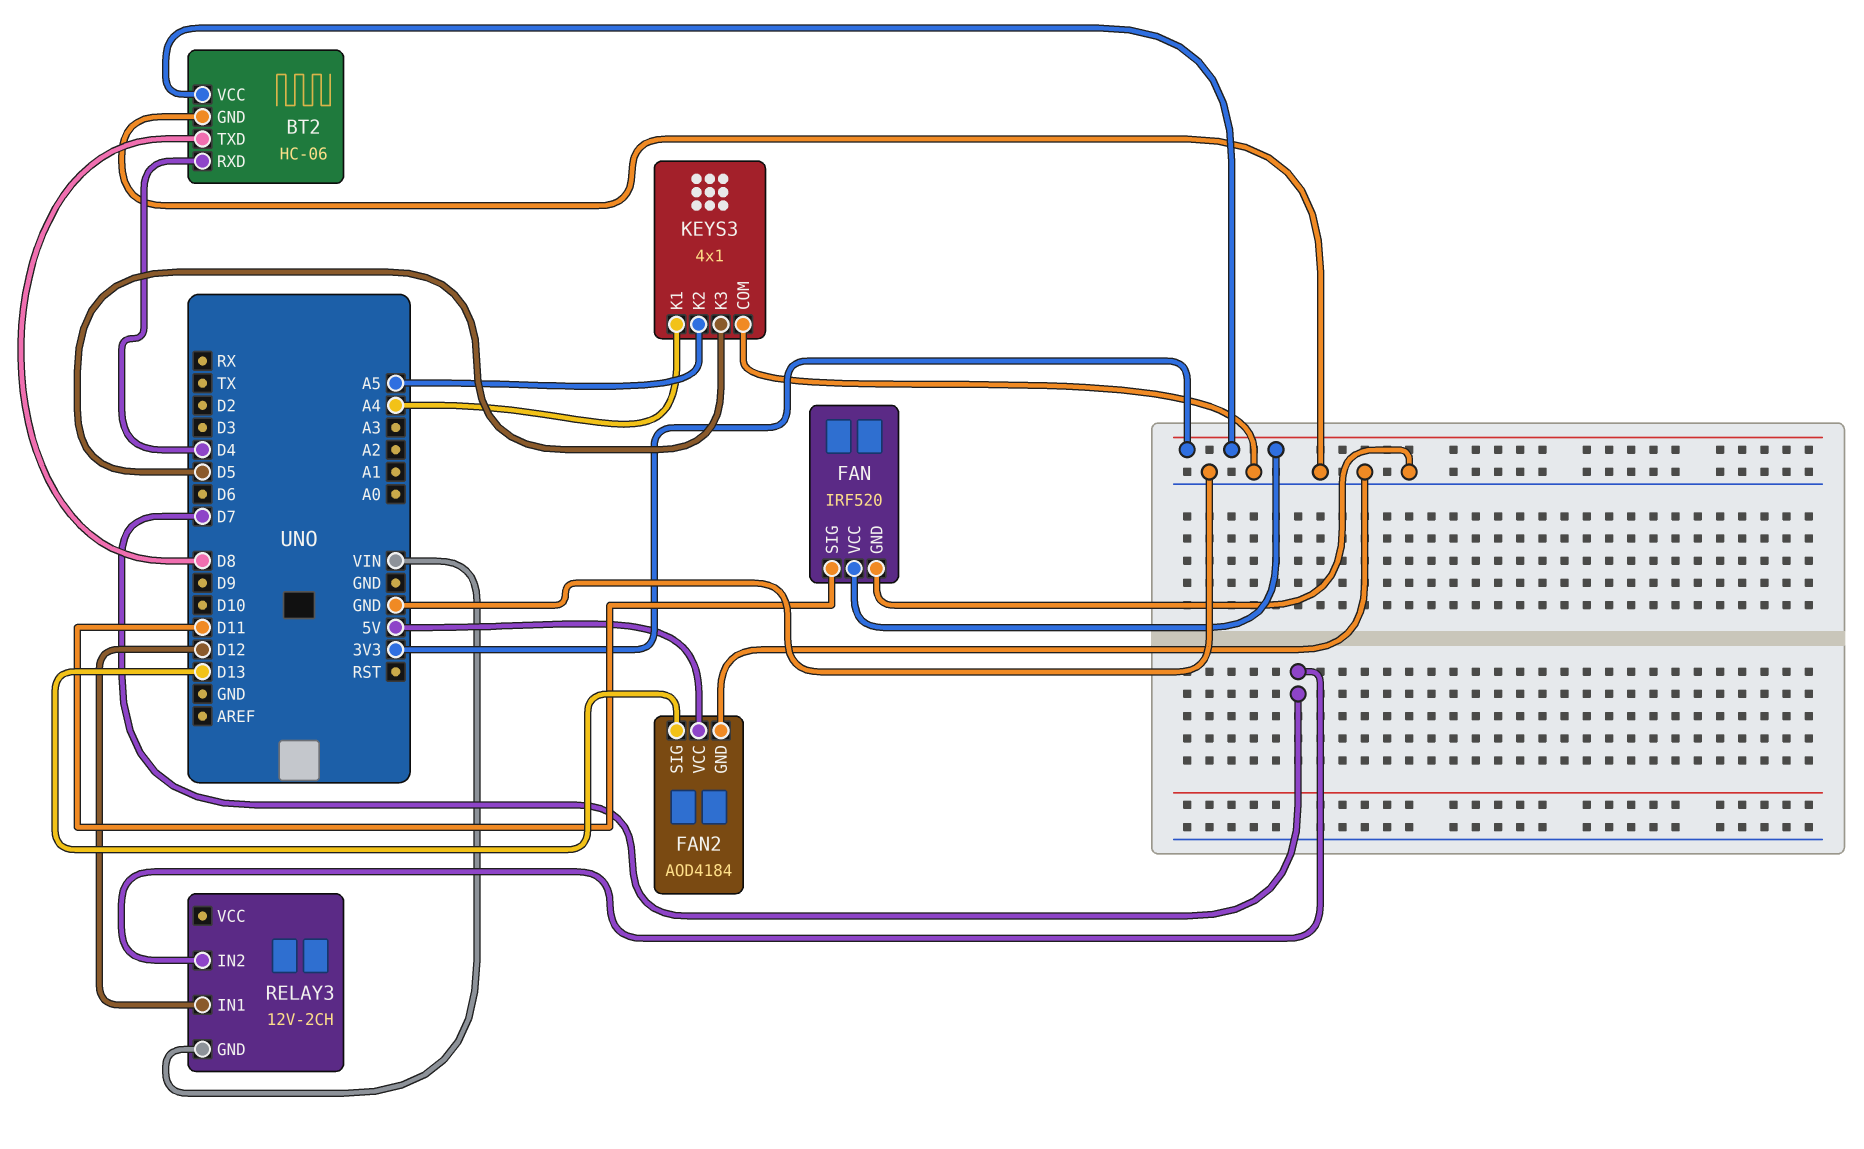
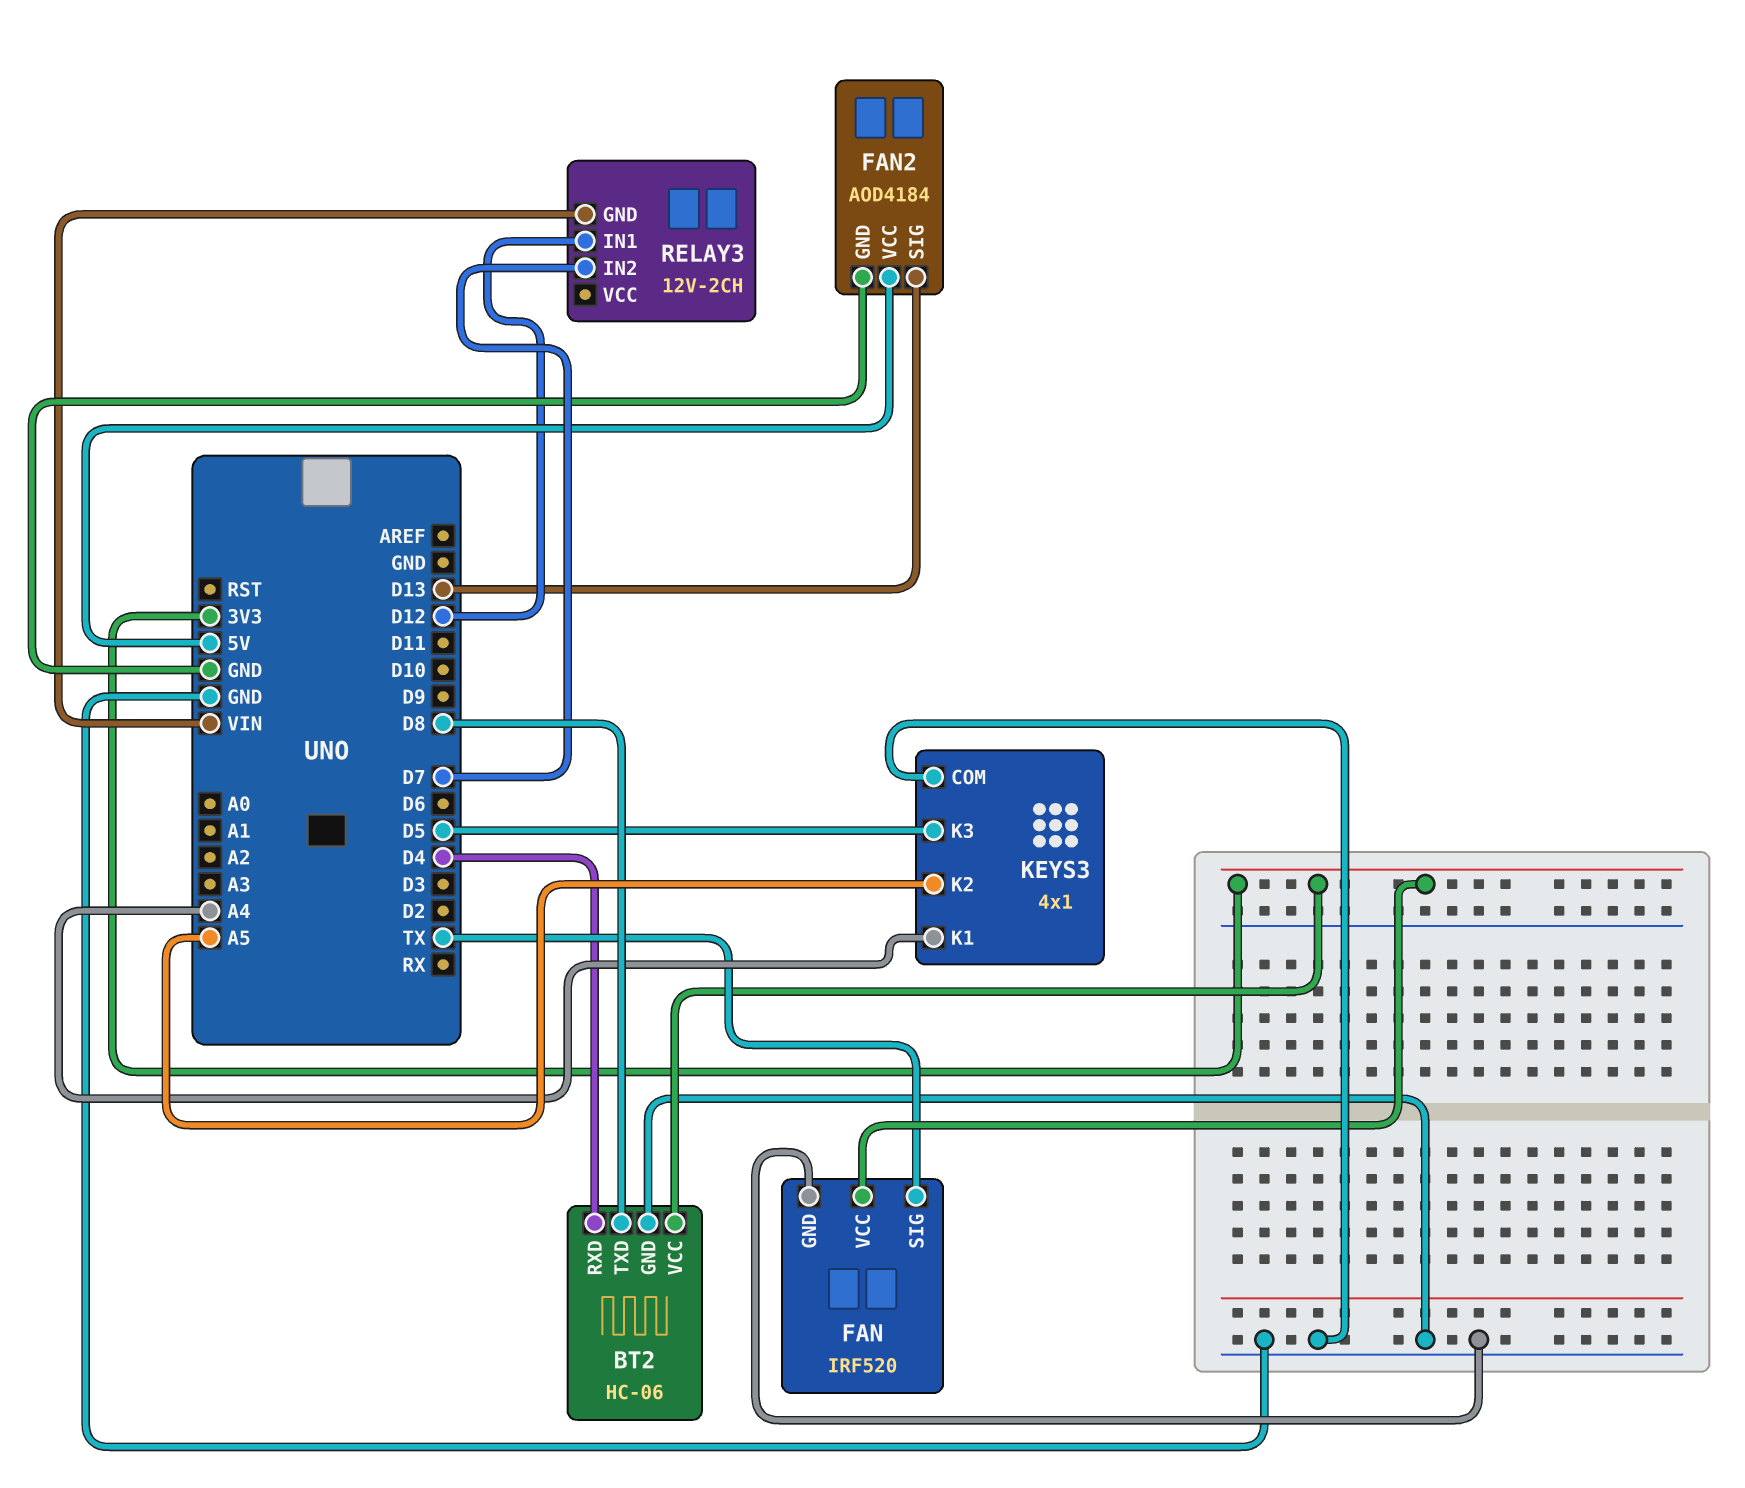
FAN pin SIG: D11 -> TX

